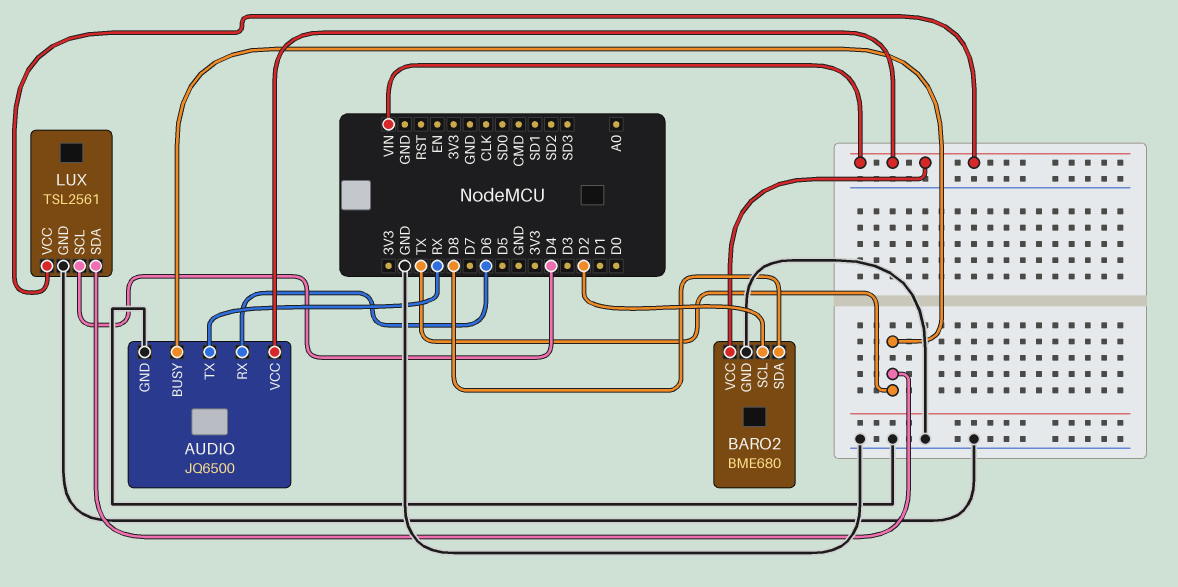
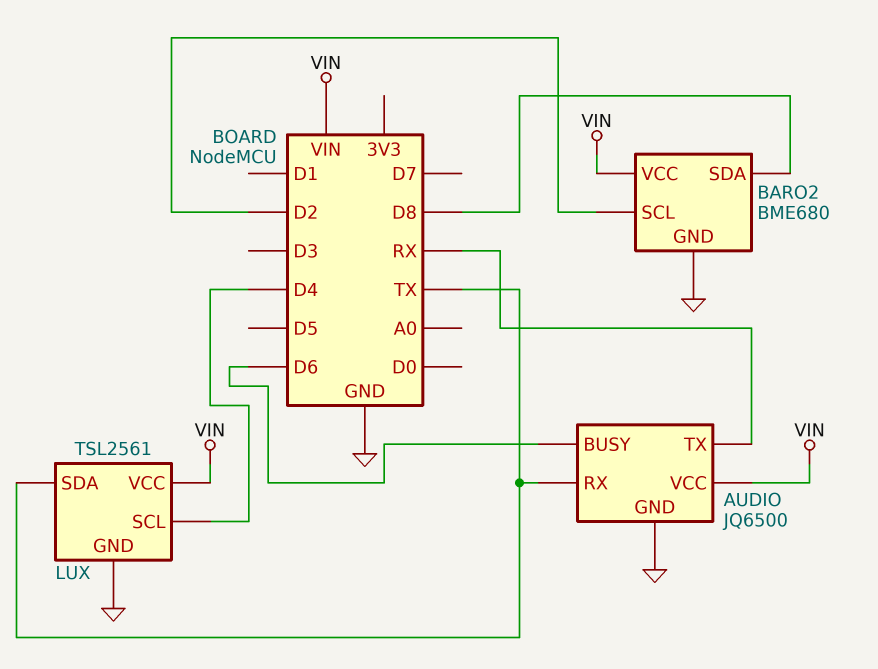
AUDIO pin BUSY: TX -> D6
AUDIO pin RX: D6 -> TX

